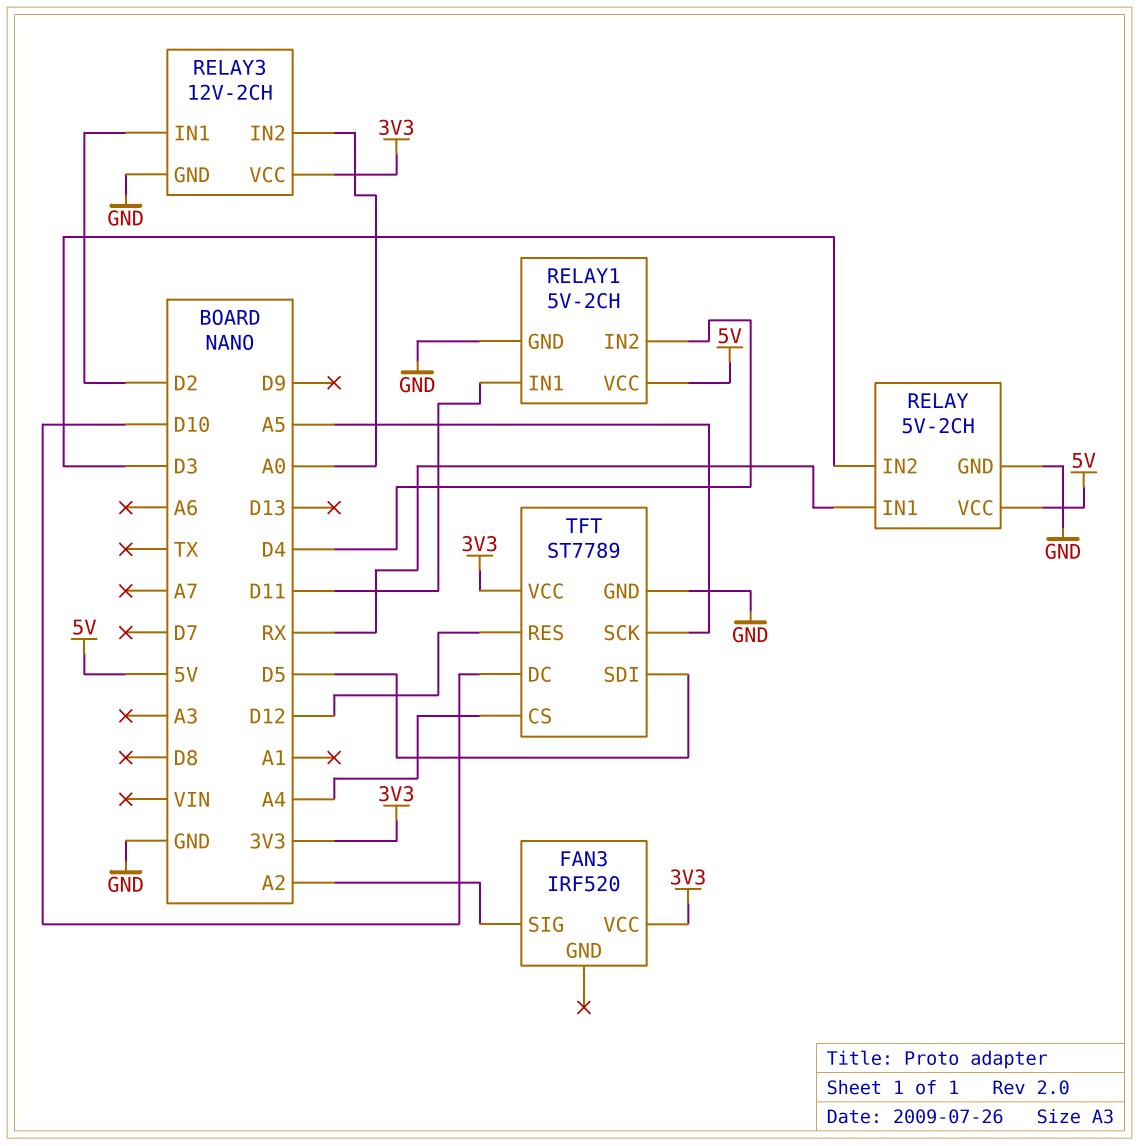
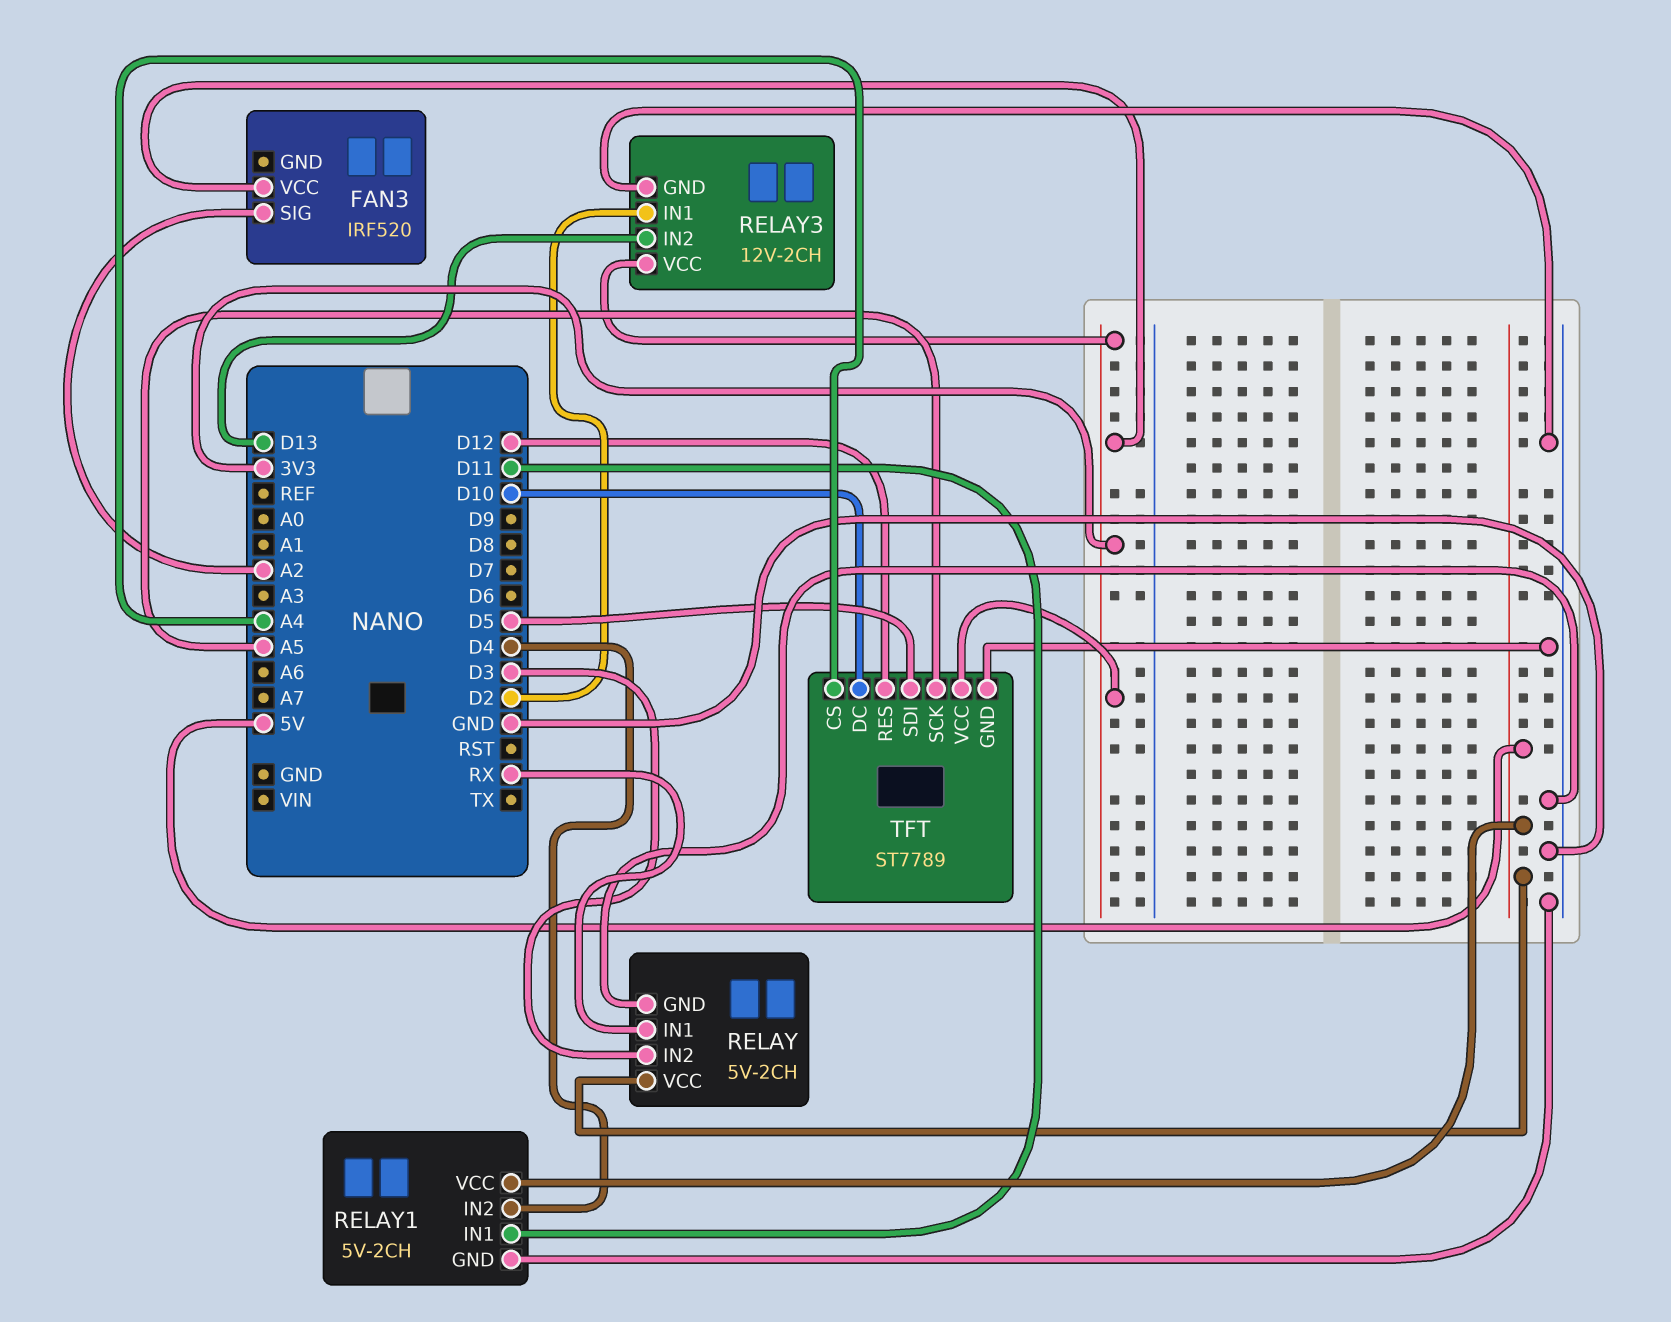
RELAY3 pin IN2: A0 -> D13

